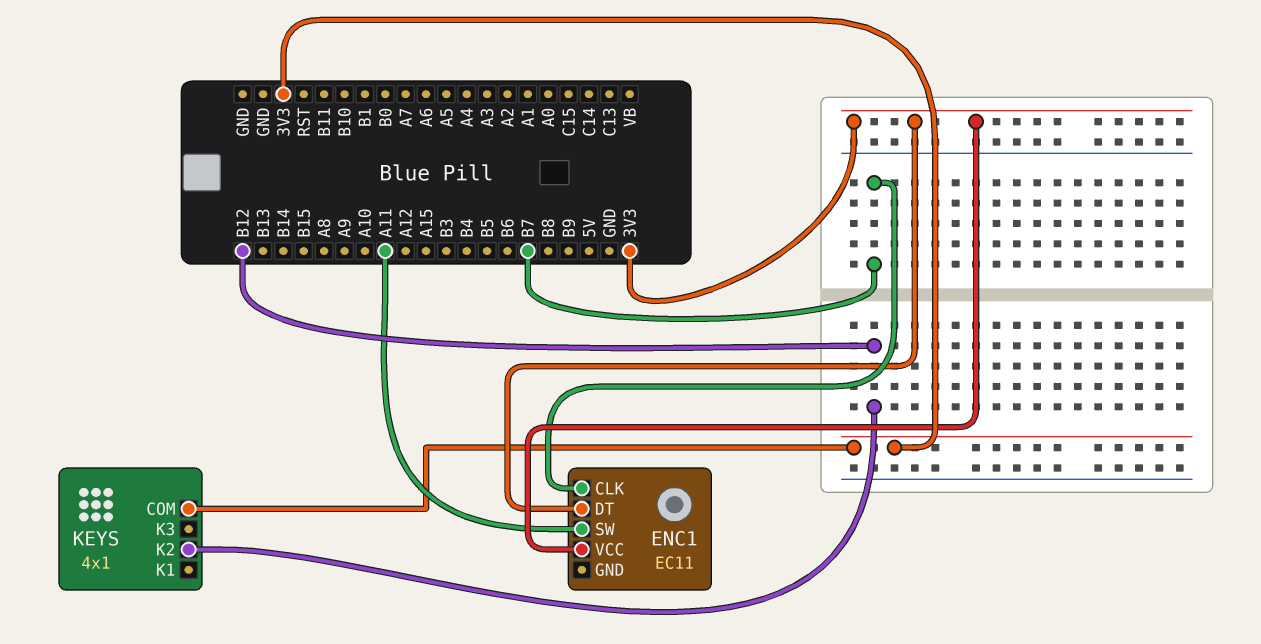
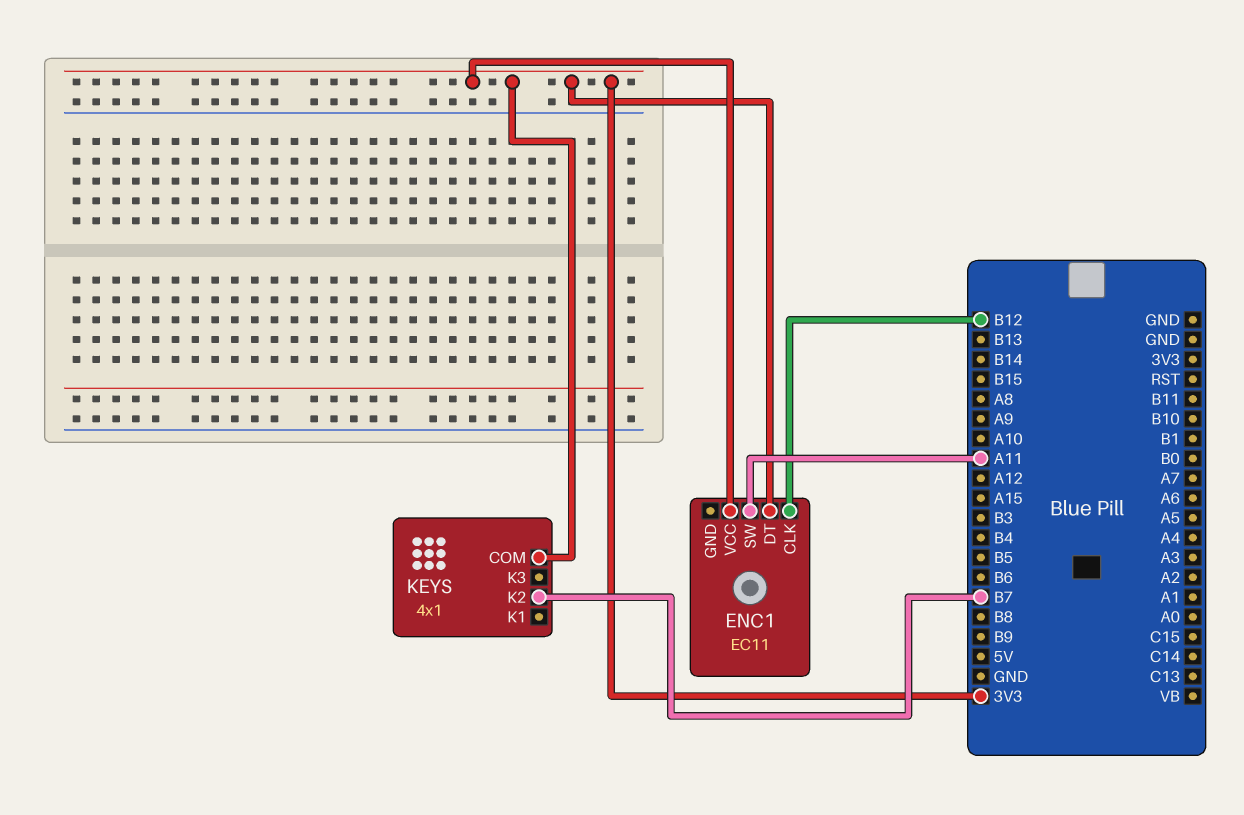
ENC1 pin CLK: B7 -> B12
KEYS pin K2: B12 -> B7

